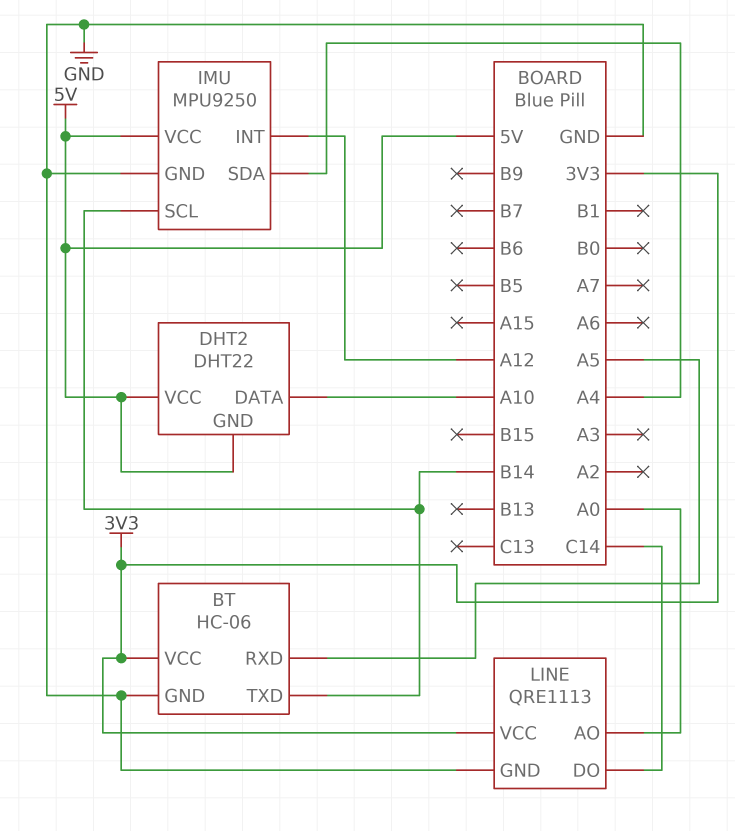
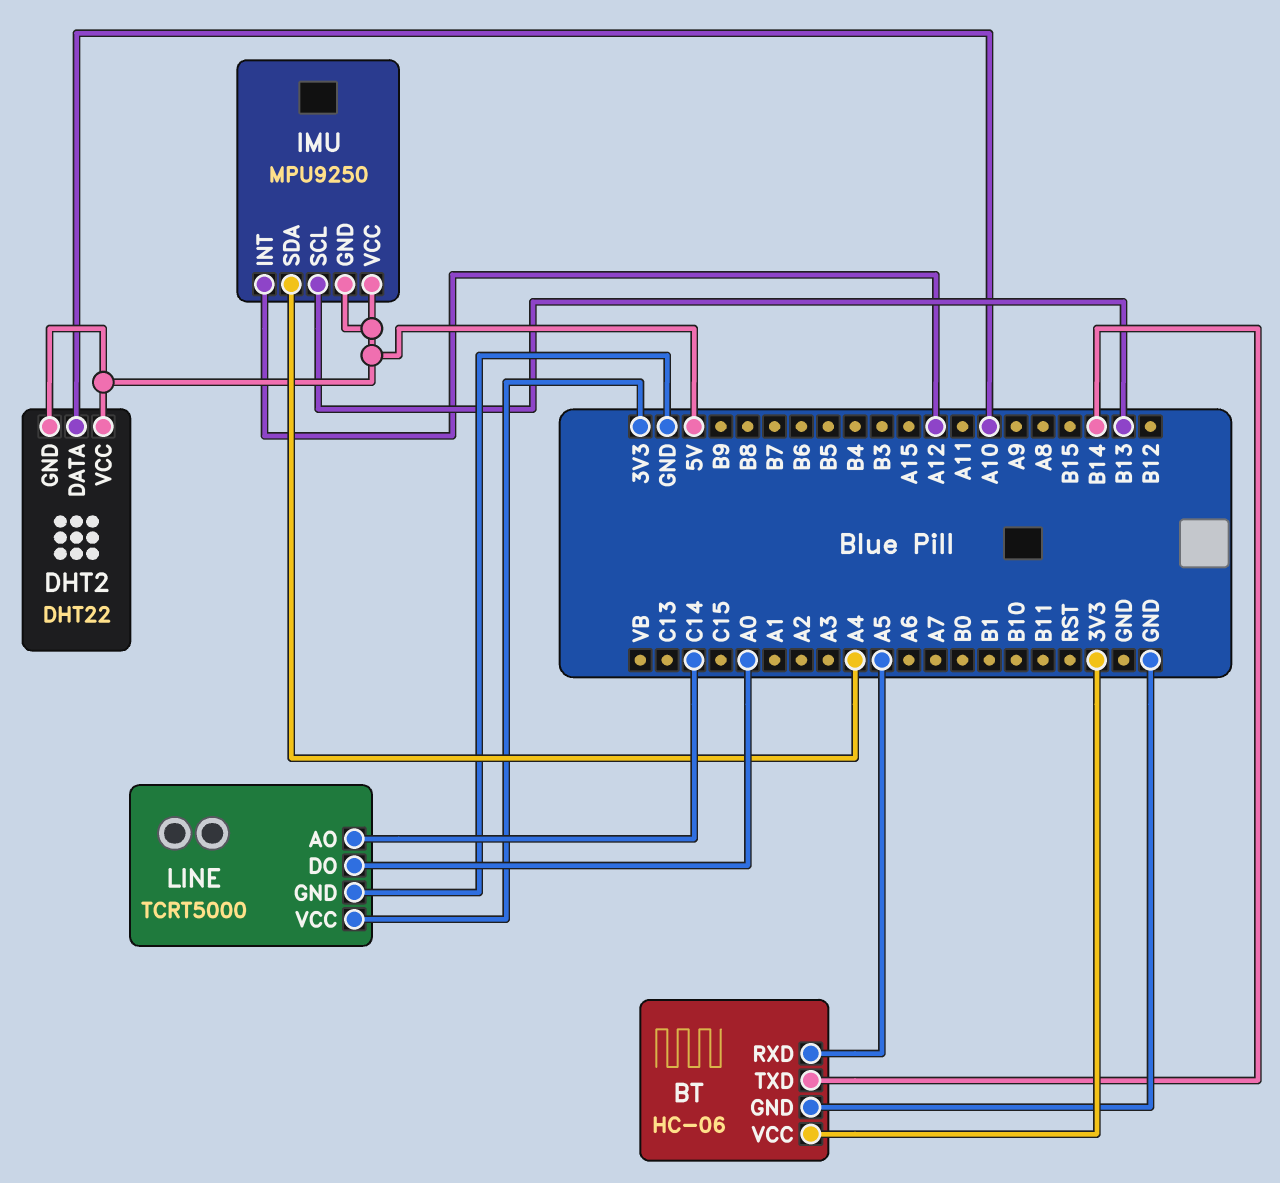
IMU pin GND: GND -> 5V
IMU pin SCL: B14 -> B13
LINE: QRE1113 -> TCRT5000
LINE pin AO: A0 -> C14
LINE pin DO: C14 -> A0

